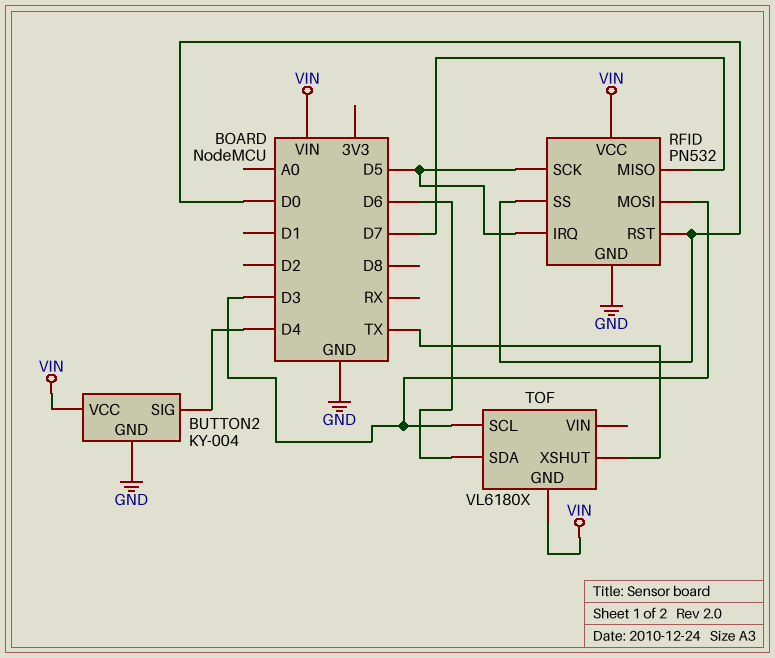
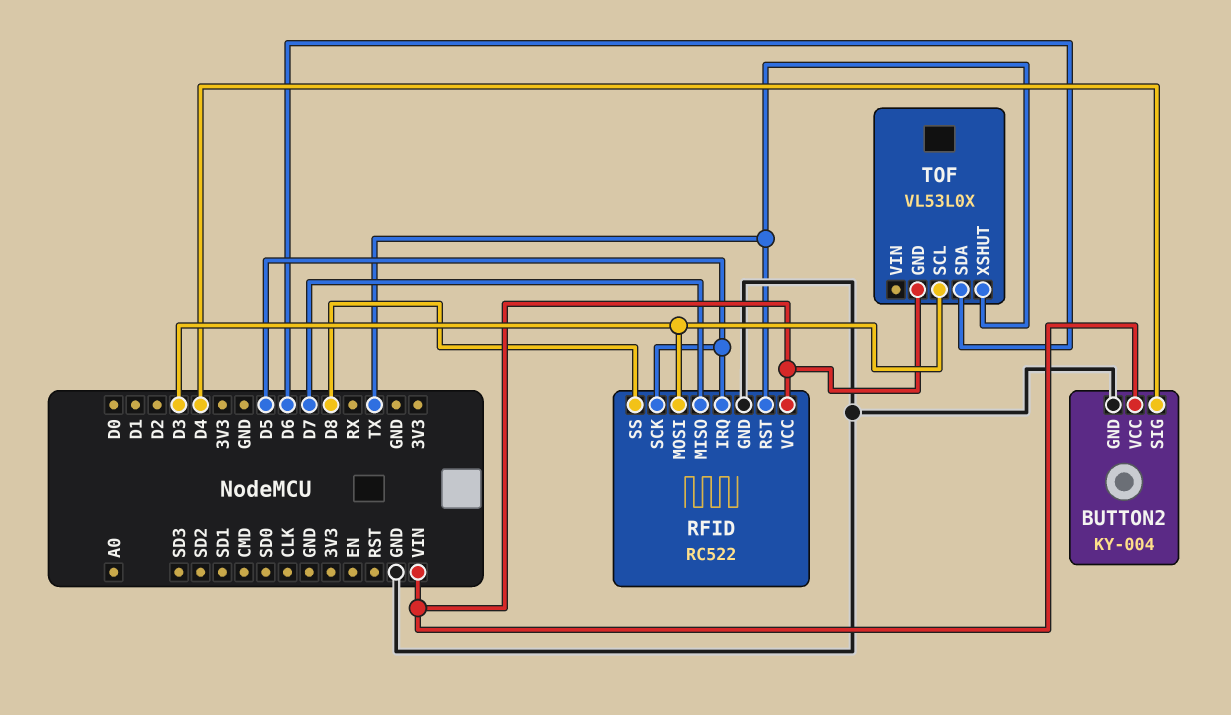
RFID: PN532 -> RC522
RFID pin RST: D0 -> TX
RFID pin SS: D0 -> D8
TOF: VL6180X -> VL53L0X

